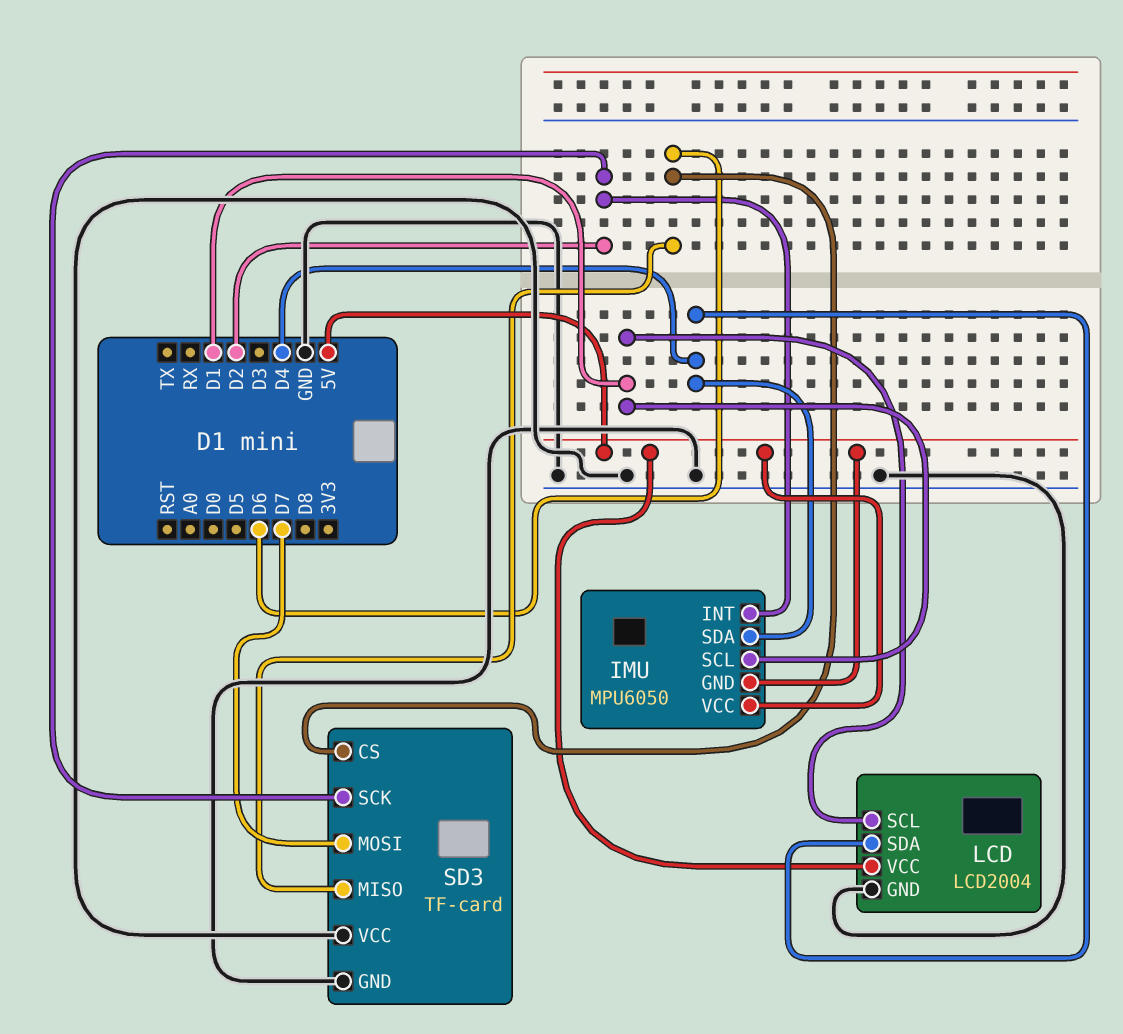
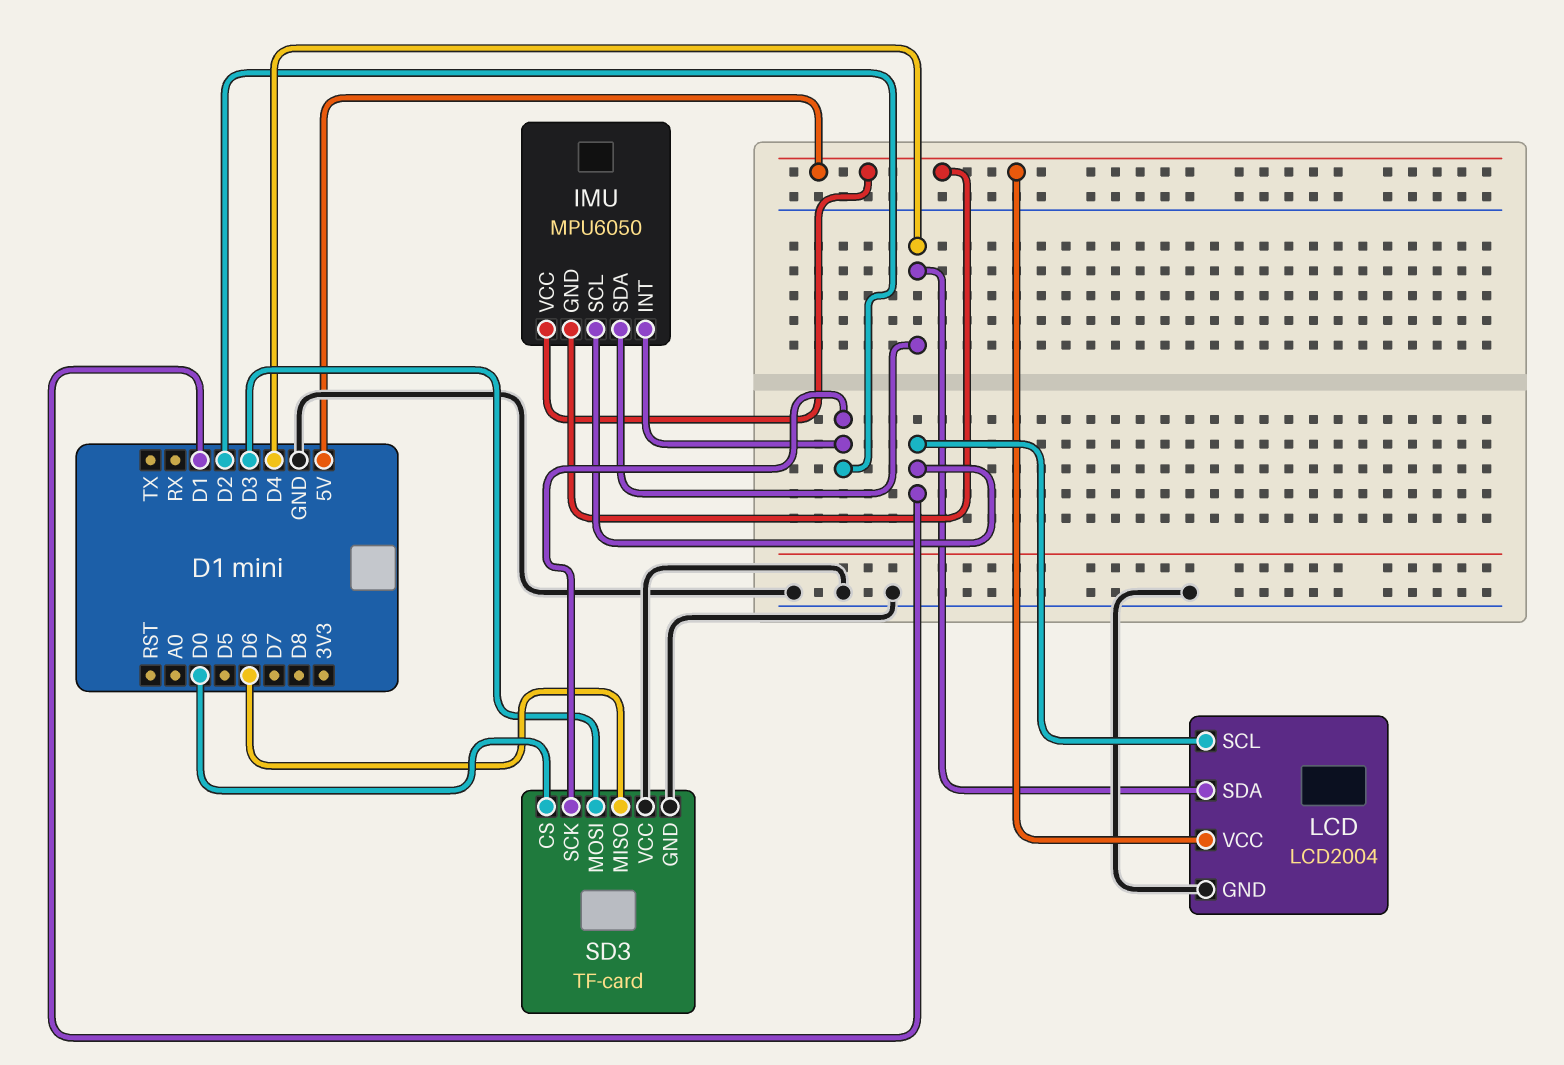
SD3 pin CS: D6 -> D0
SD3 pin MOSI: D7 -> D3

